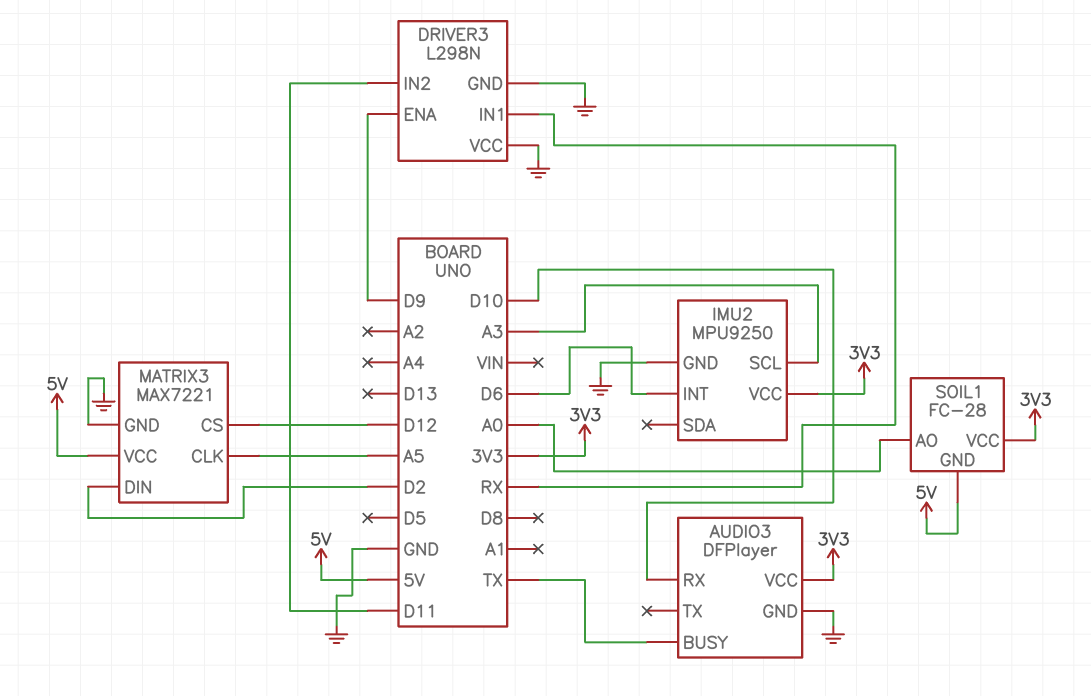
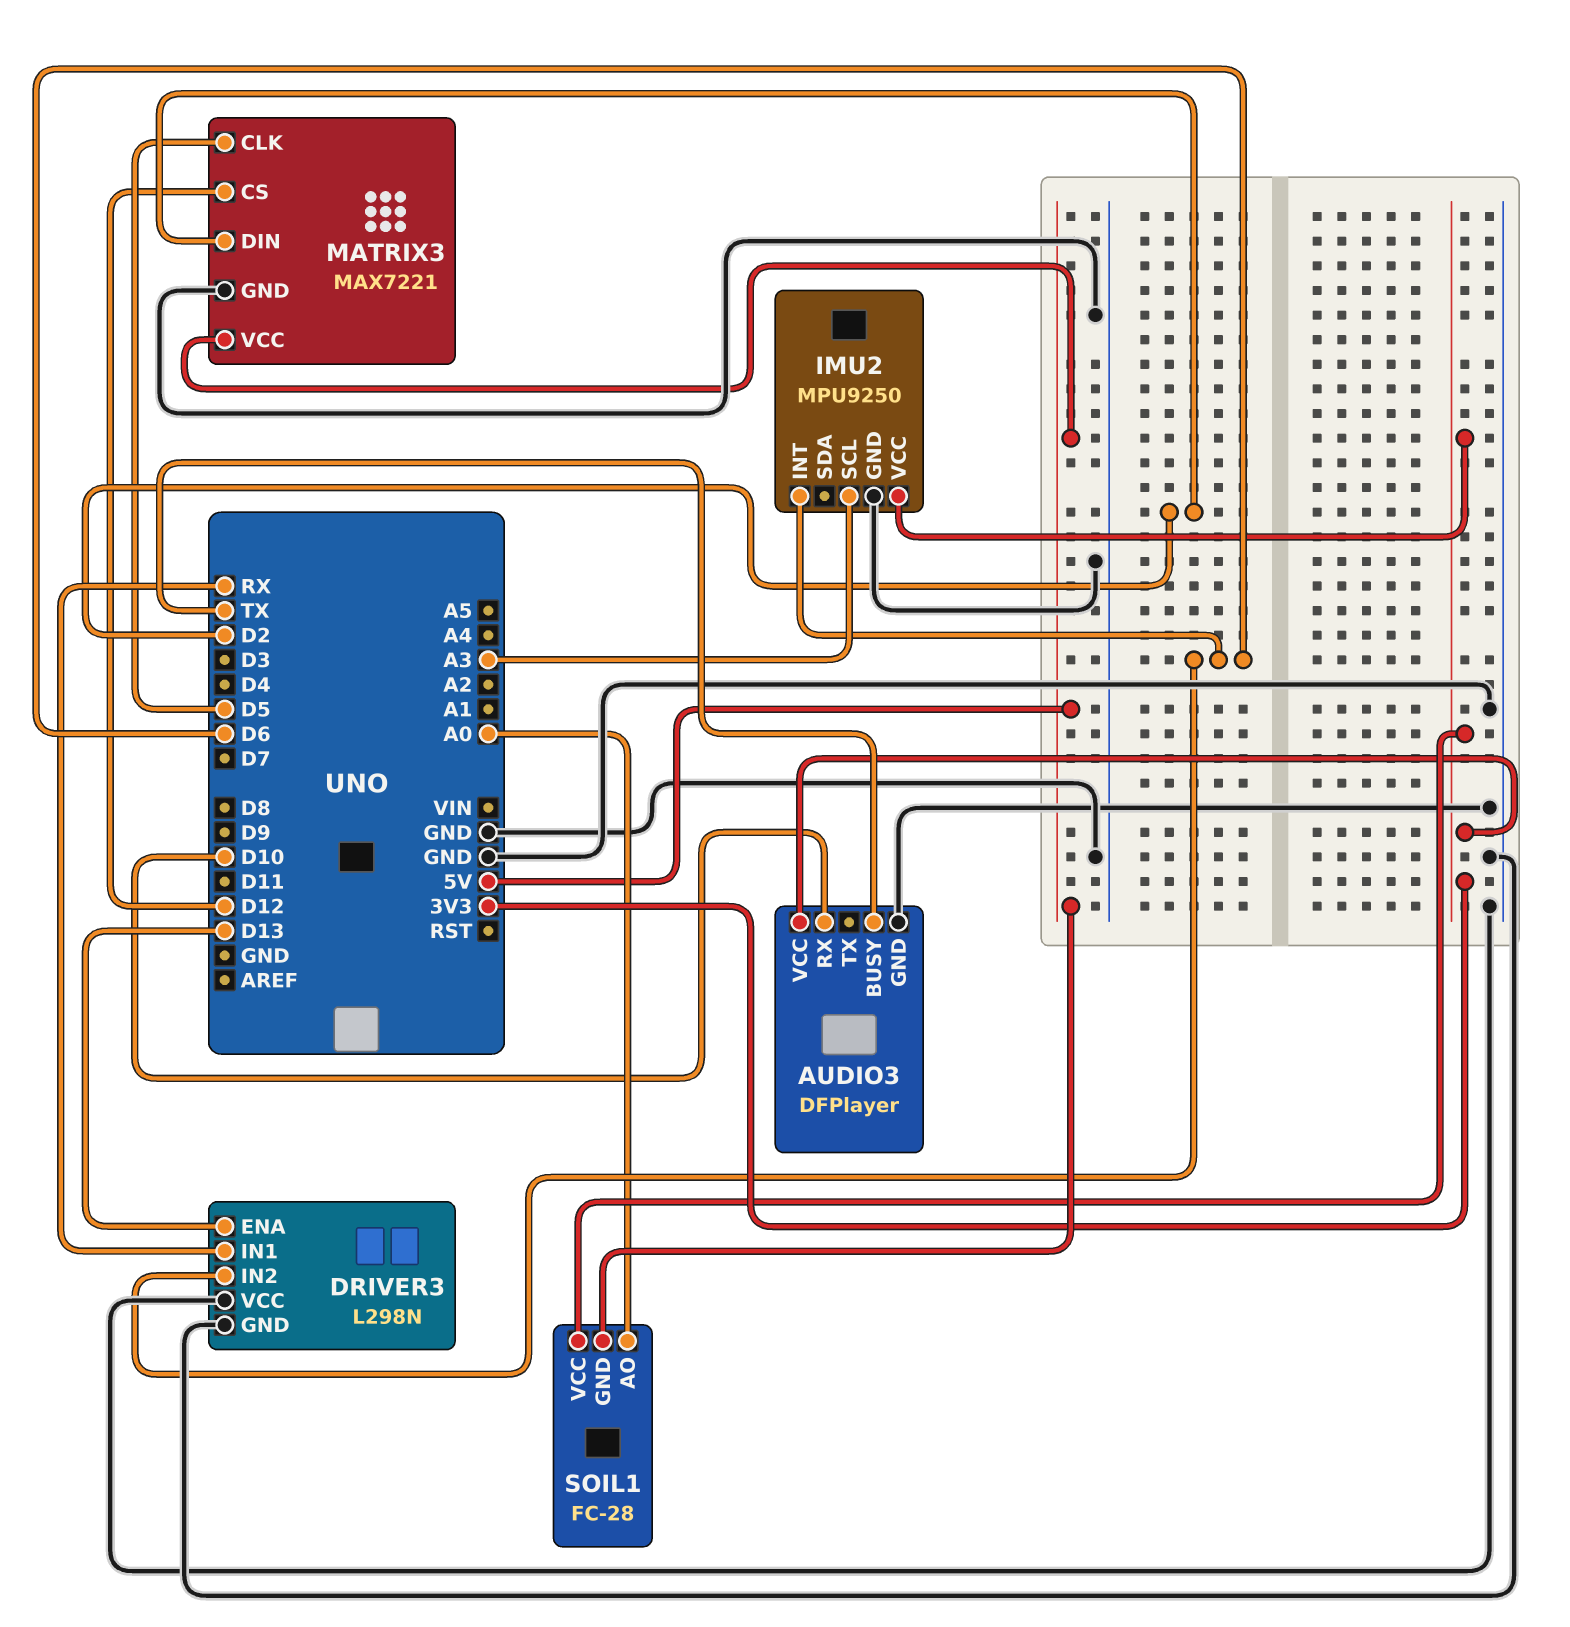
DRIVER3 pin ENA: D9 -> D13
DRIVER3 pin IN2: D11 -> D6
MATRIX3 pin CLK: A5 -> D5

